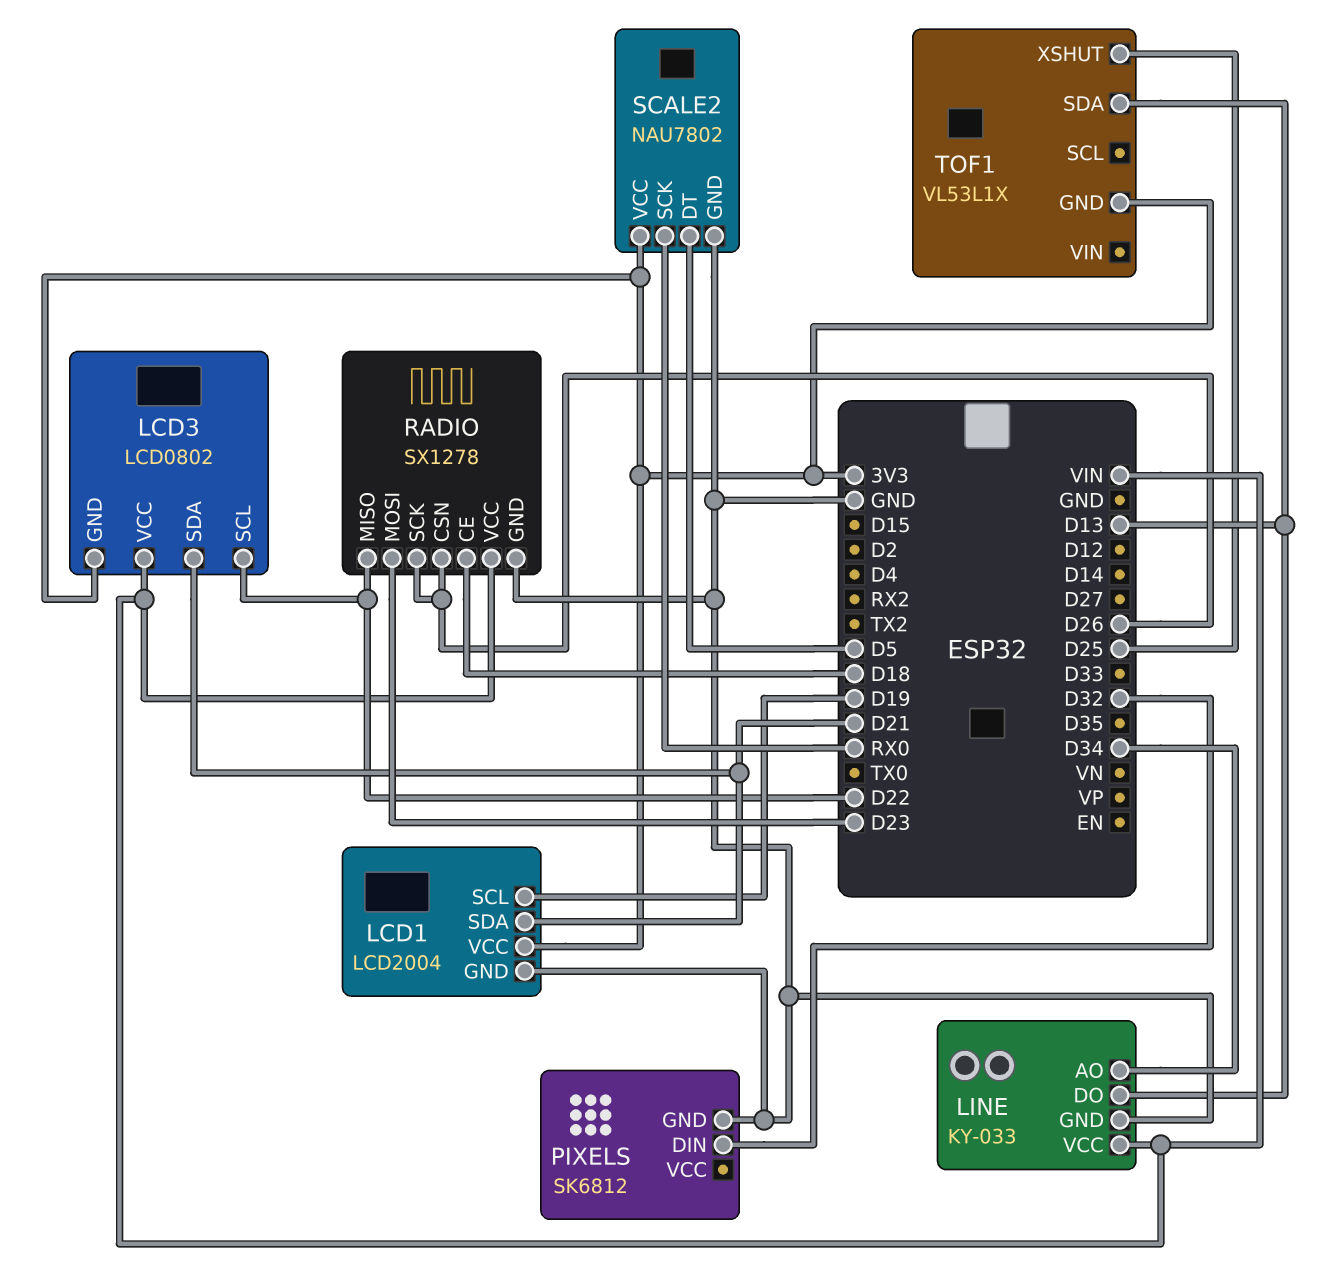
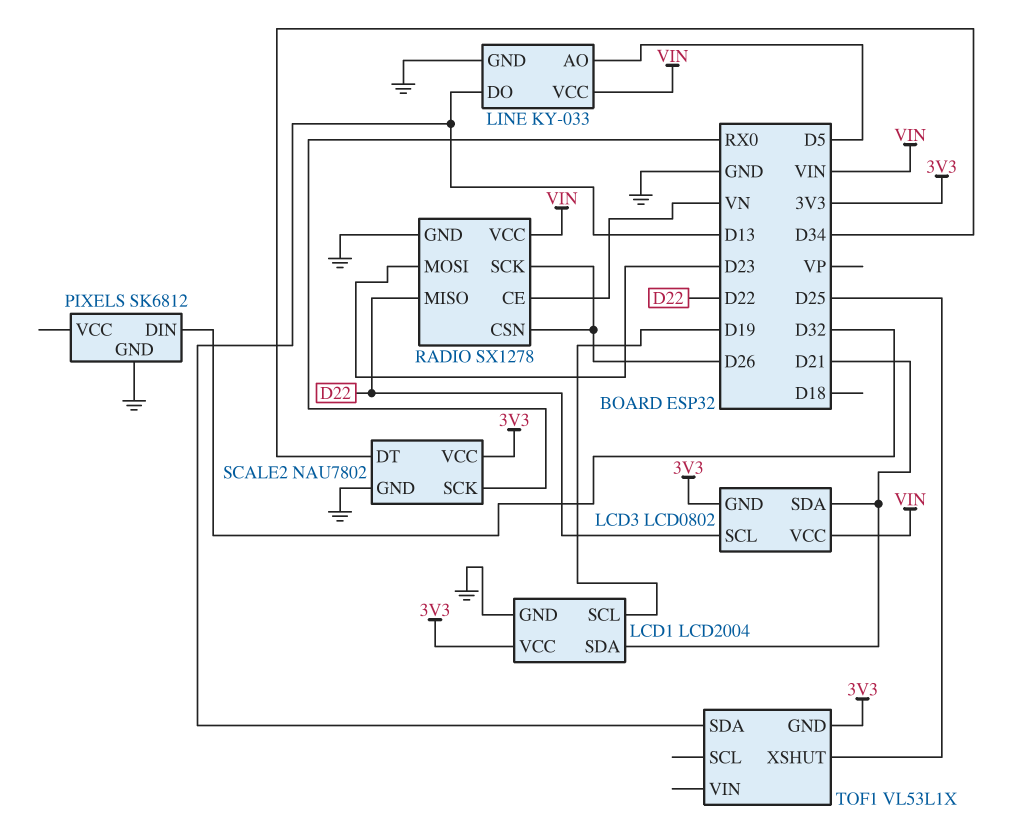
LINE pin AO: D34 -> D5
RADIO pin CE: D18 -> VN
SCALE2 pin DT: D5 -> D34

